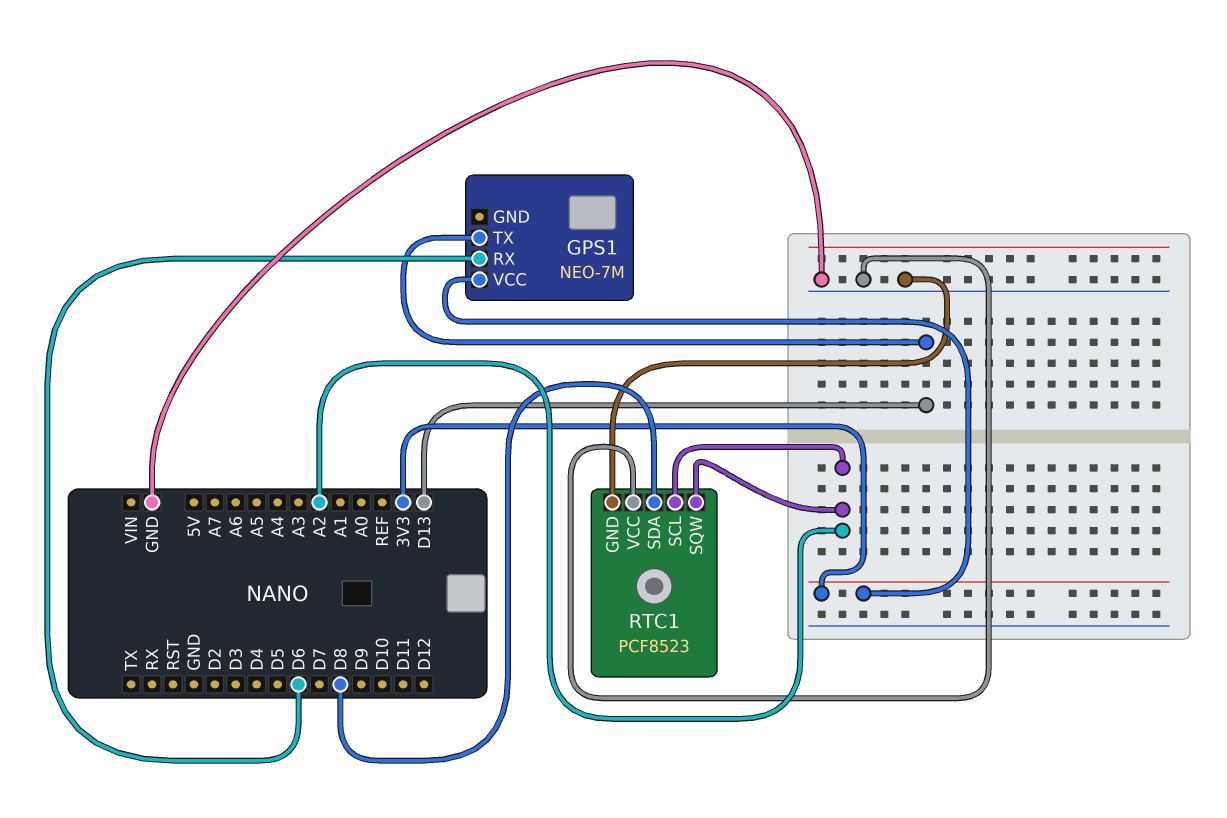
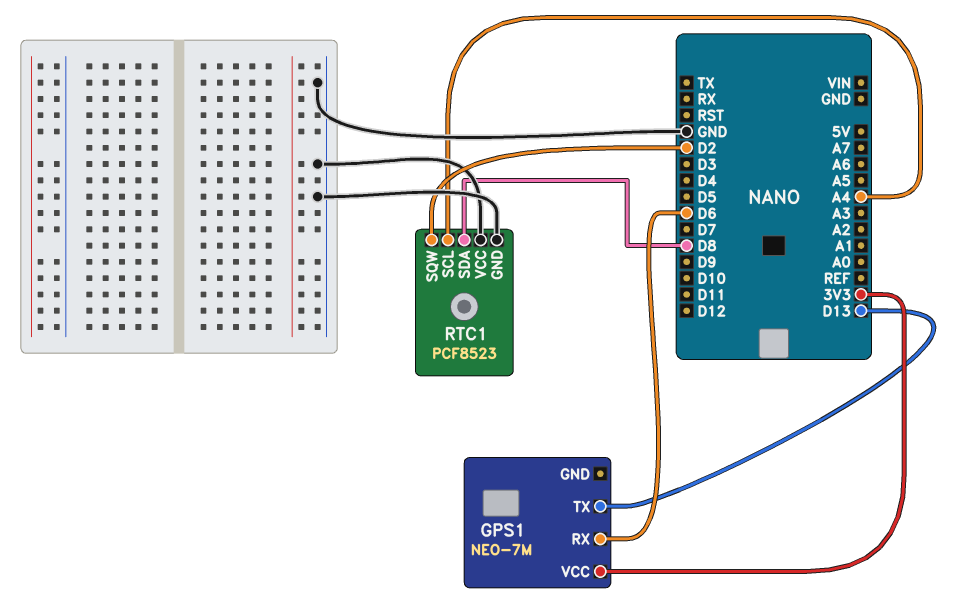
RTC1 pin SCL: A2 -> A4
RTC1 pin SQW: A2 -> D2

